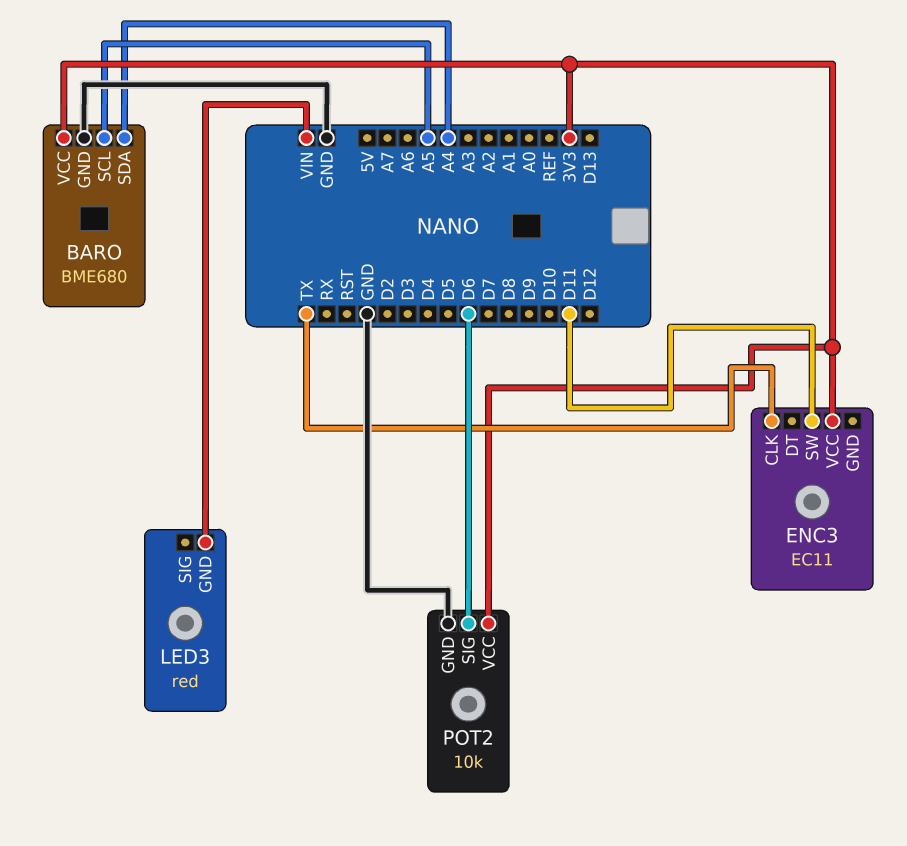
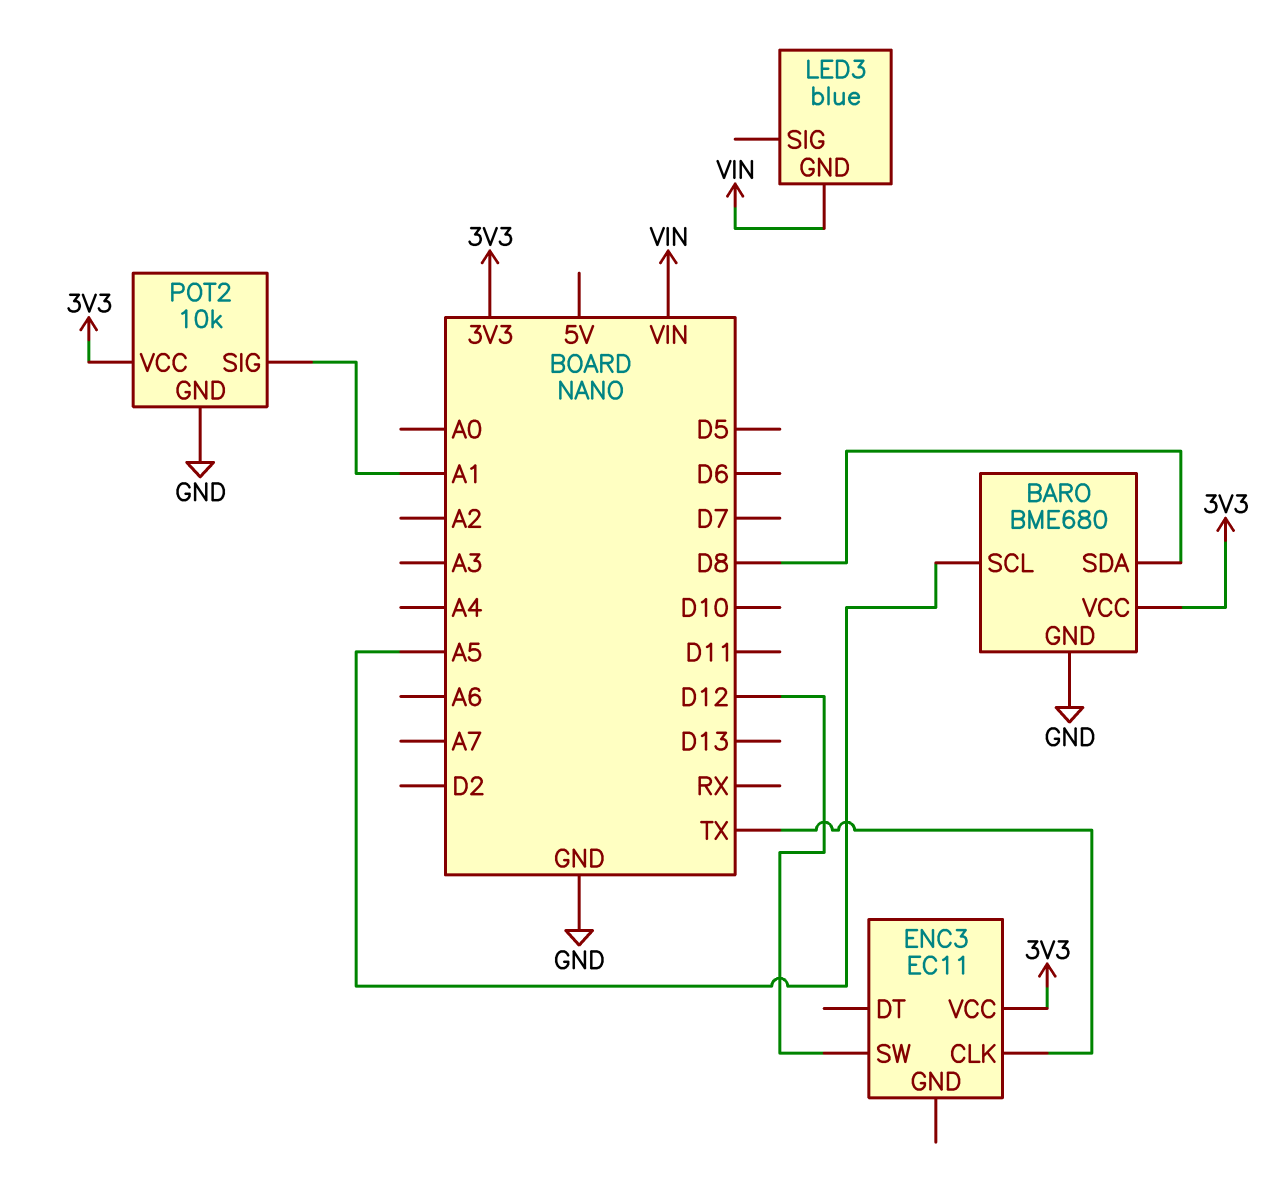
BARO pin SDA: A4 -> D8
ENC3 pin SW: D11 -> D12
LED3: red -> blue
POT2 pin SIG: D6 -> A1

